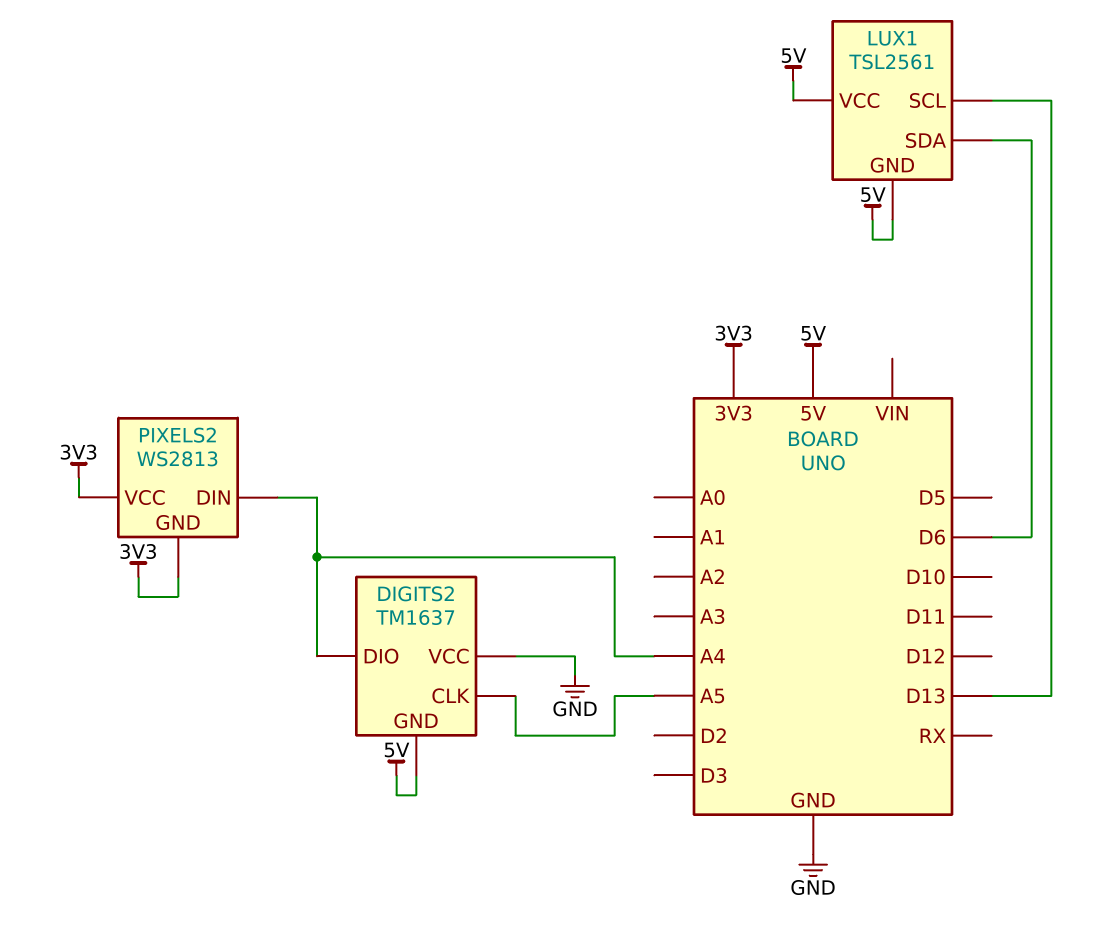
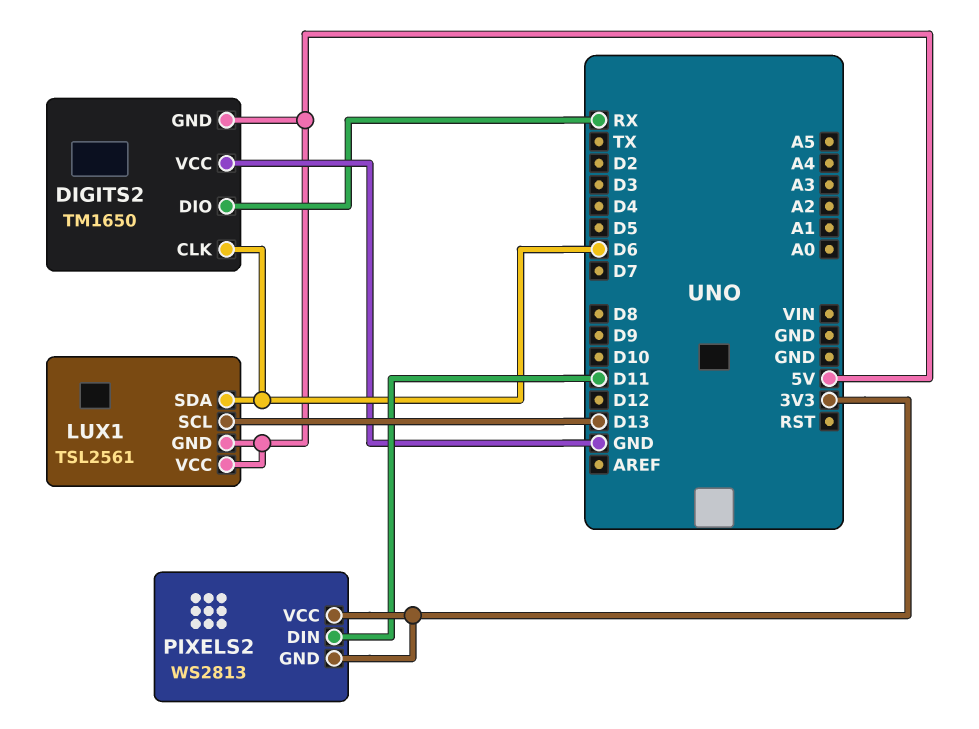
DIGITS2: TM1637 -> TM1650
DIGITS2 pin CLK: A5 -> D6
DIGITS2 pin DIO: A4 -> RX
PIXELS2 pin DIN: A4 -> D11

